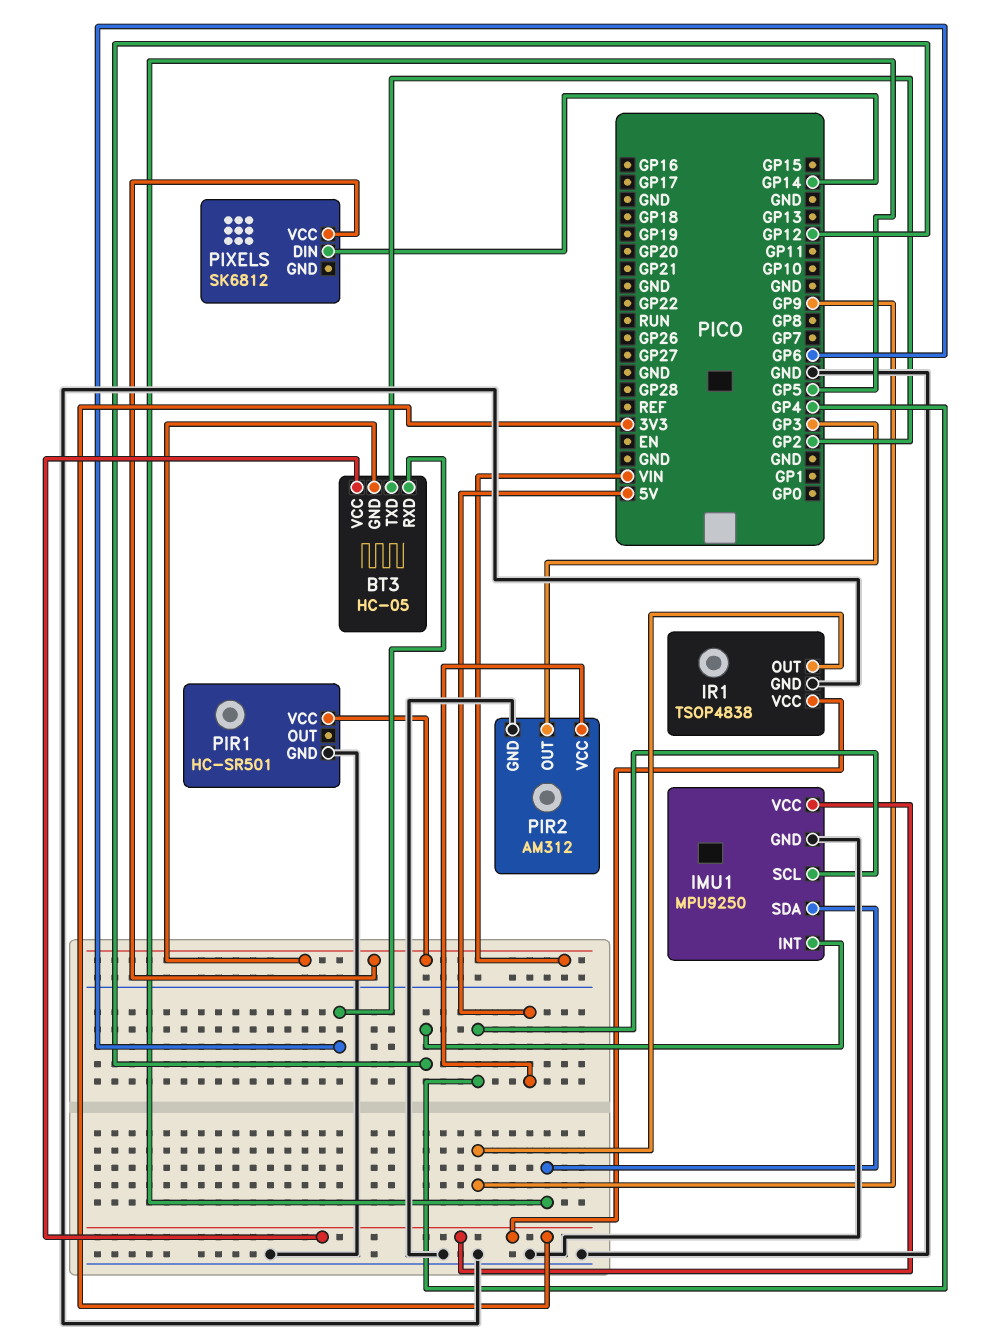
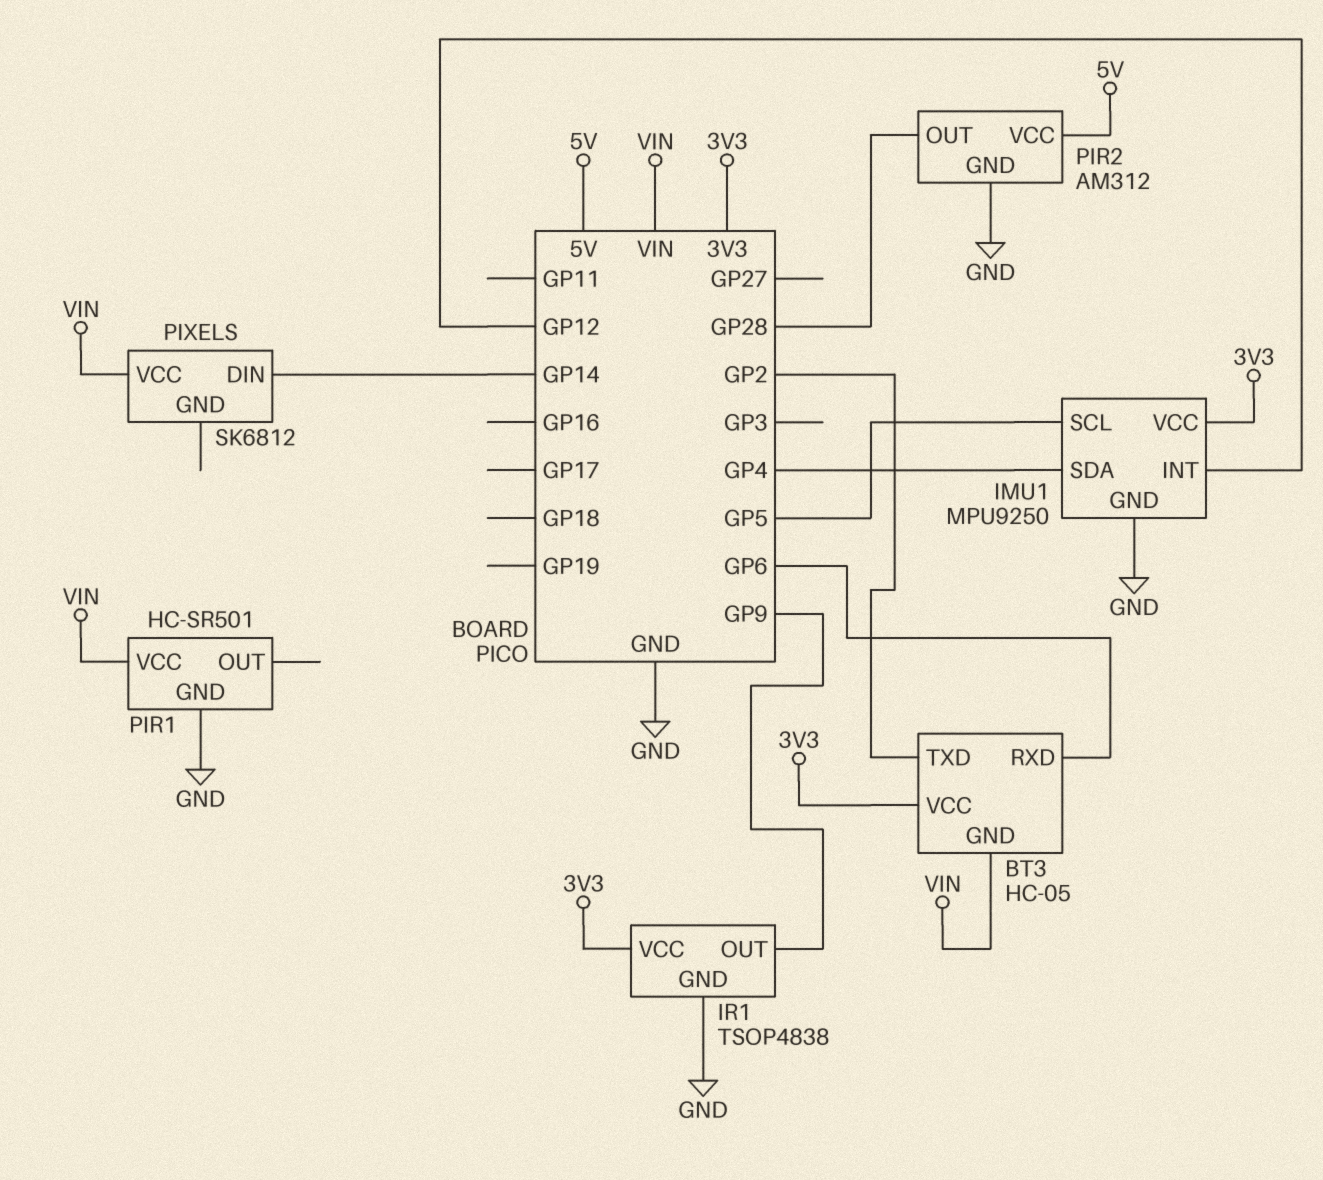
IMU1 pin SCL: GP4 -> GP5
IMU1 pin SDA: GP5 -> GP4
PIR2 pin OUT: GP3 -> GP28

